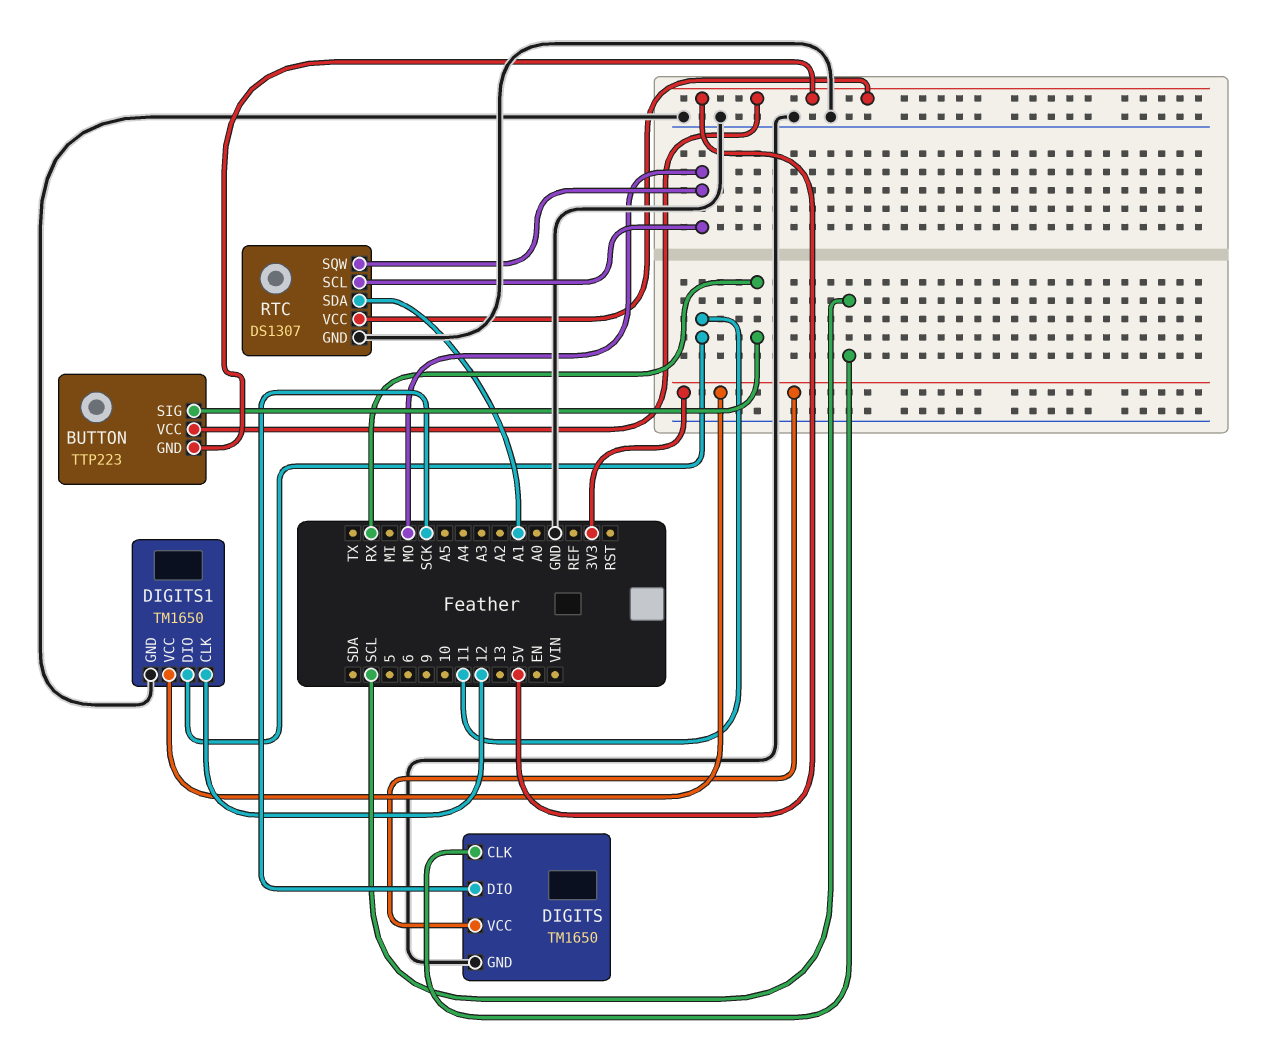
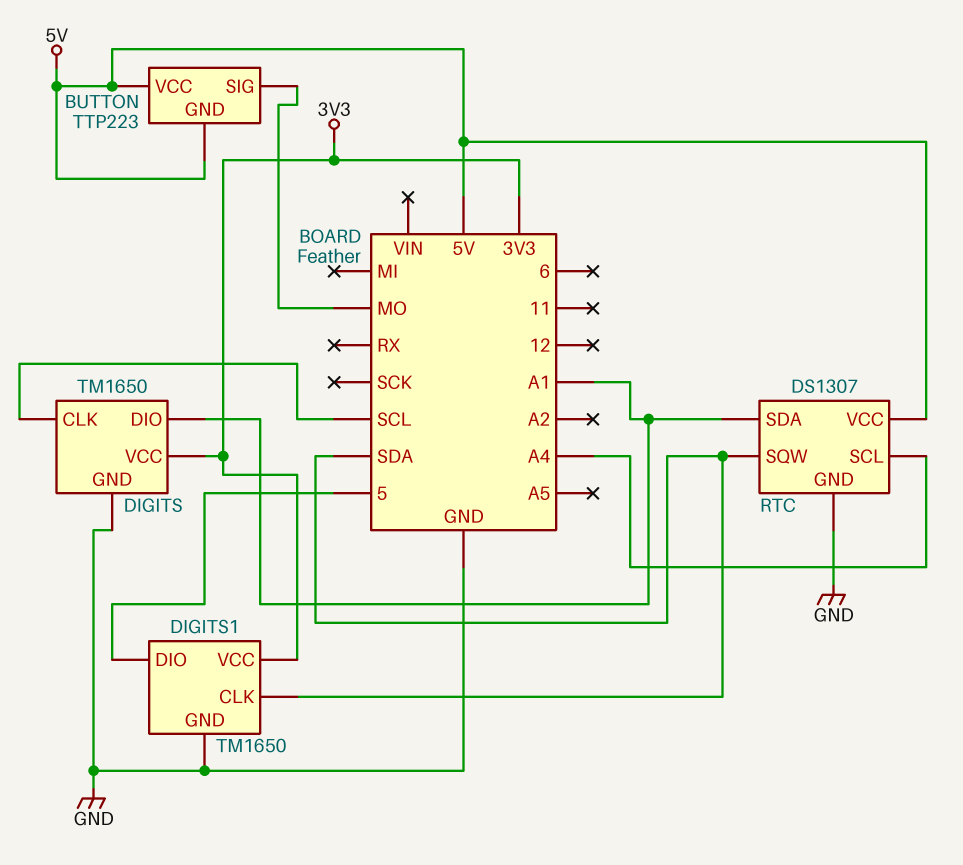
BUTTON pin SIG: RX -> MO
DIGITS pin DIO: SCK -> A1
DIGITS1 pin CLK: 12 -> SDA
DIGITS1 pin DIO: 11 -> 5
RTC pin SCL: MO -> A4
RTC pin SQW: MO -> SDA

